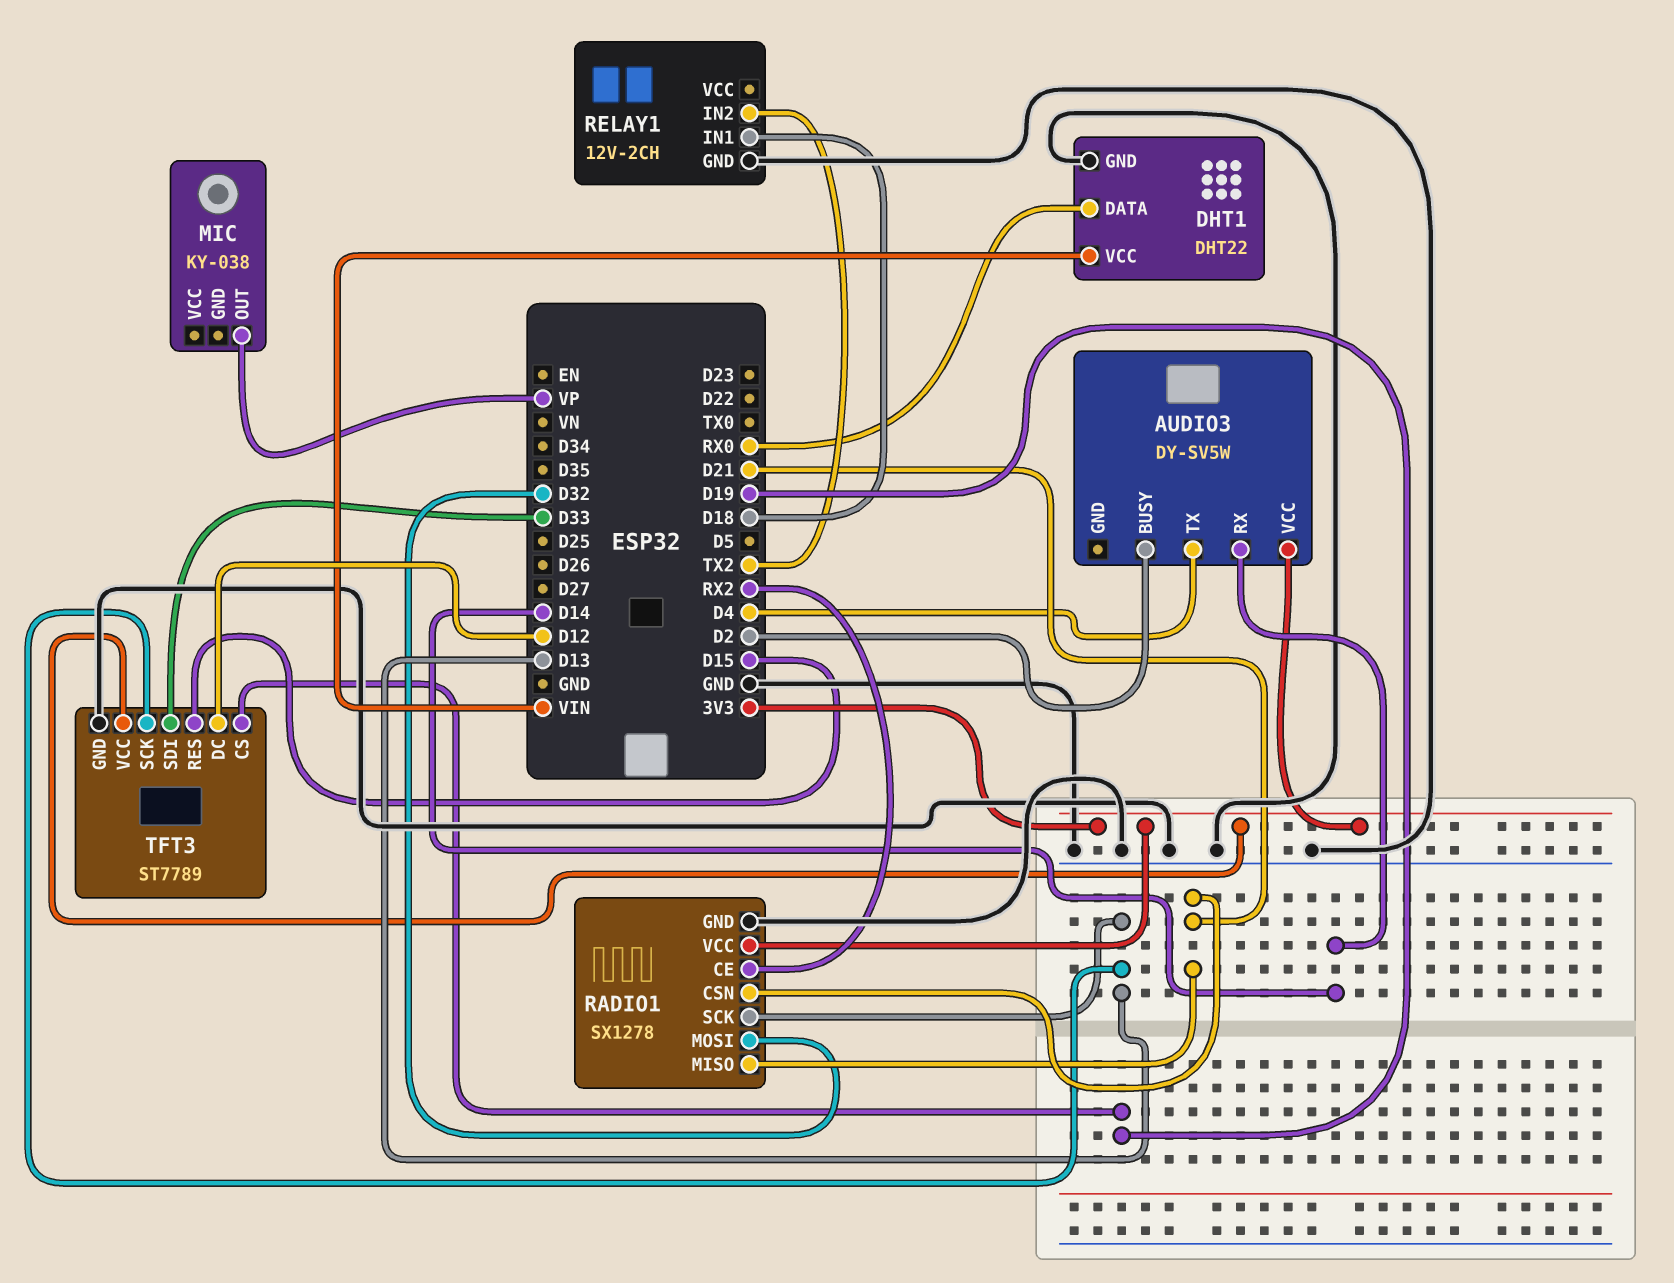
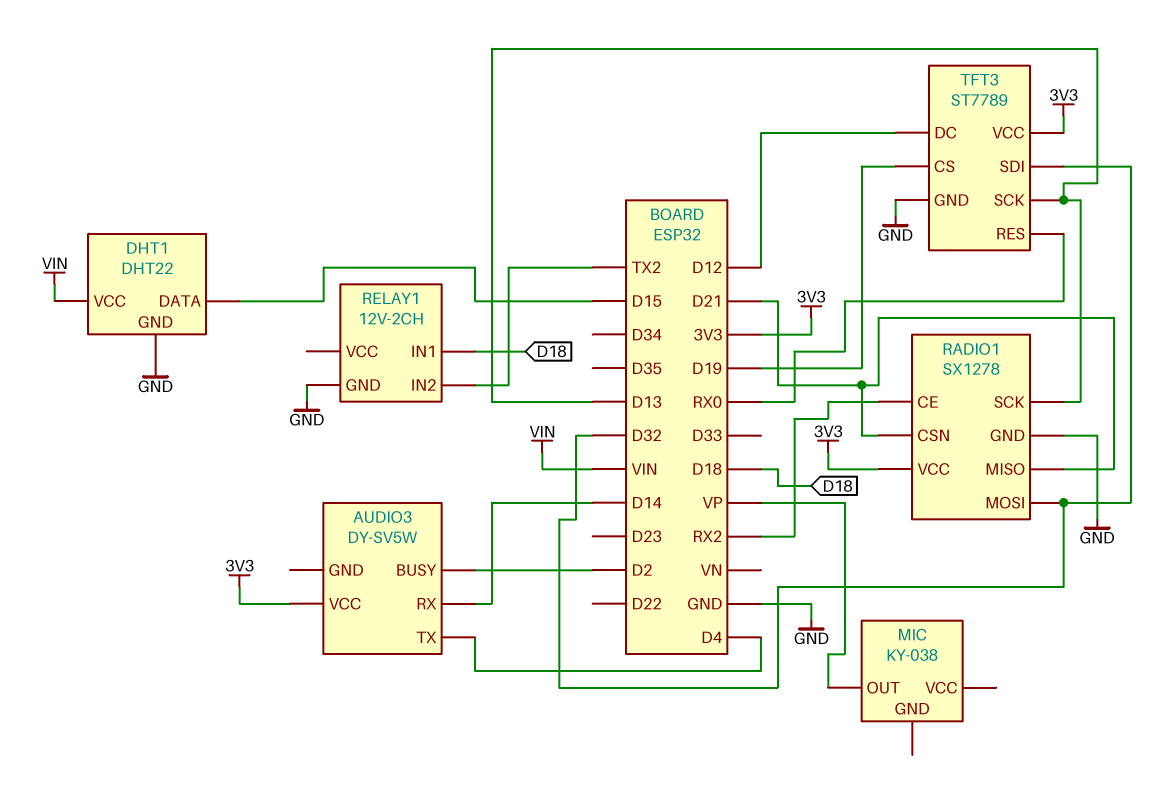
DHT1 pin DATA: RX0 -> D15
TFT3 pin RES: D15 -> RX0
TFT3 pin SDI: D33 -> D32

